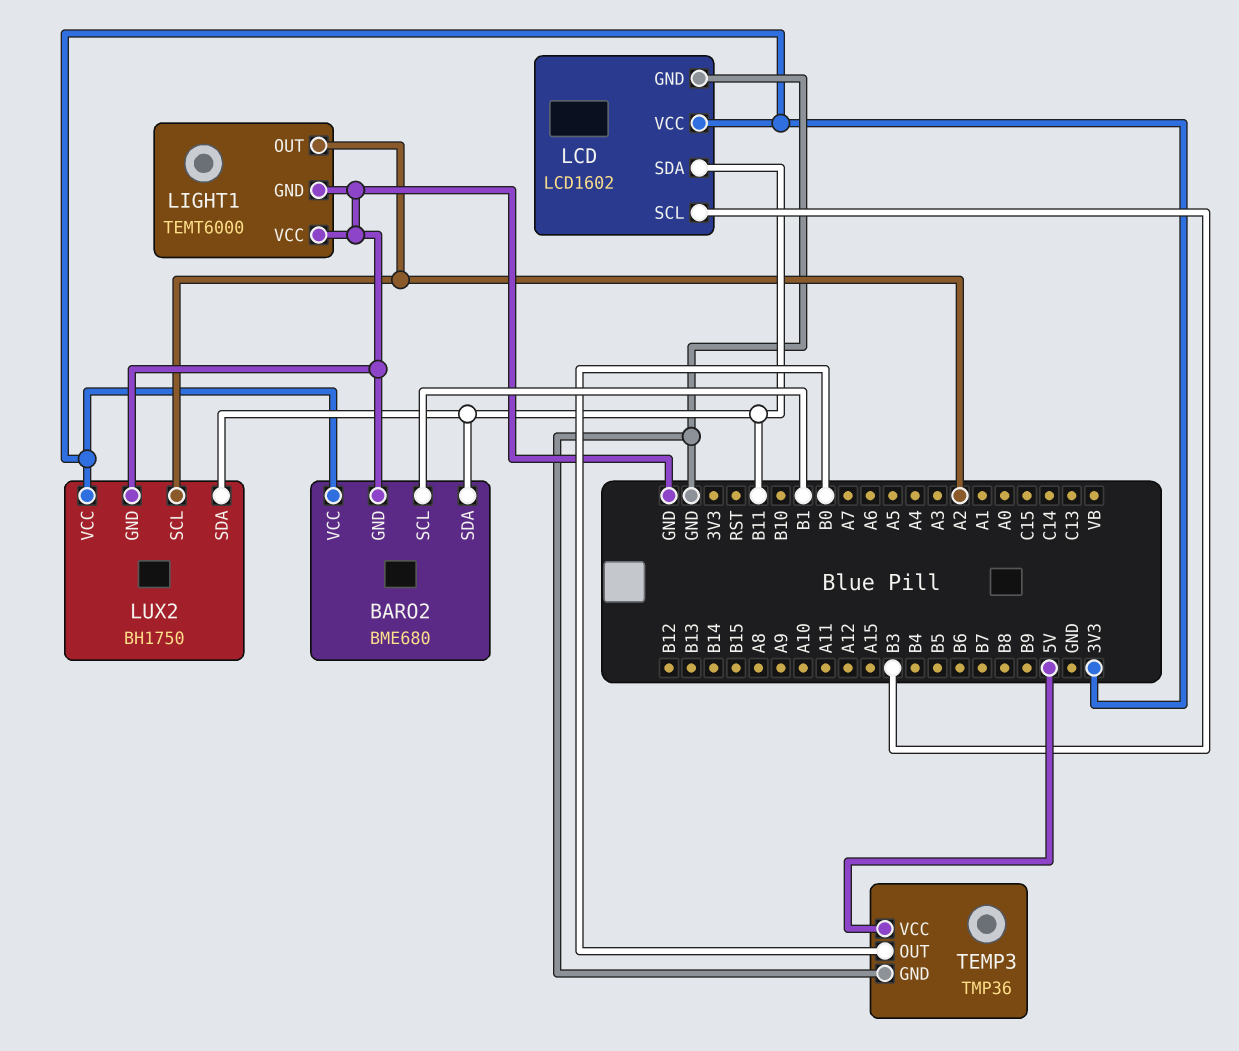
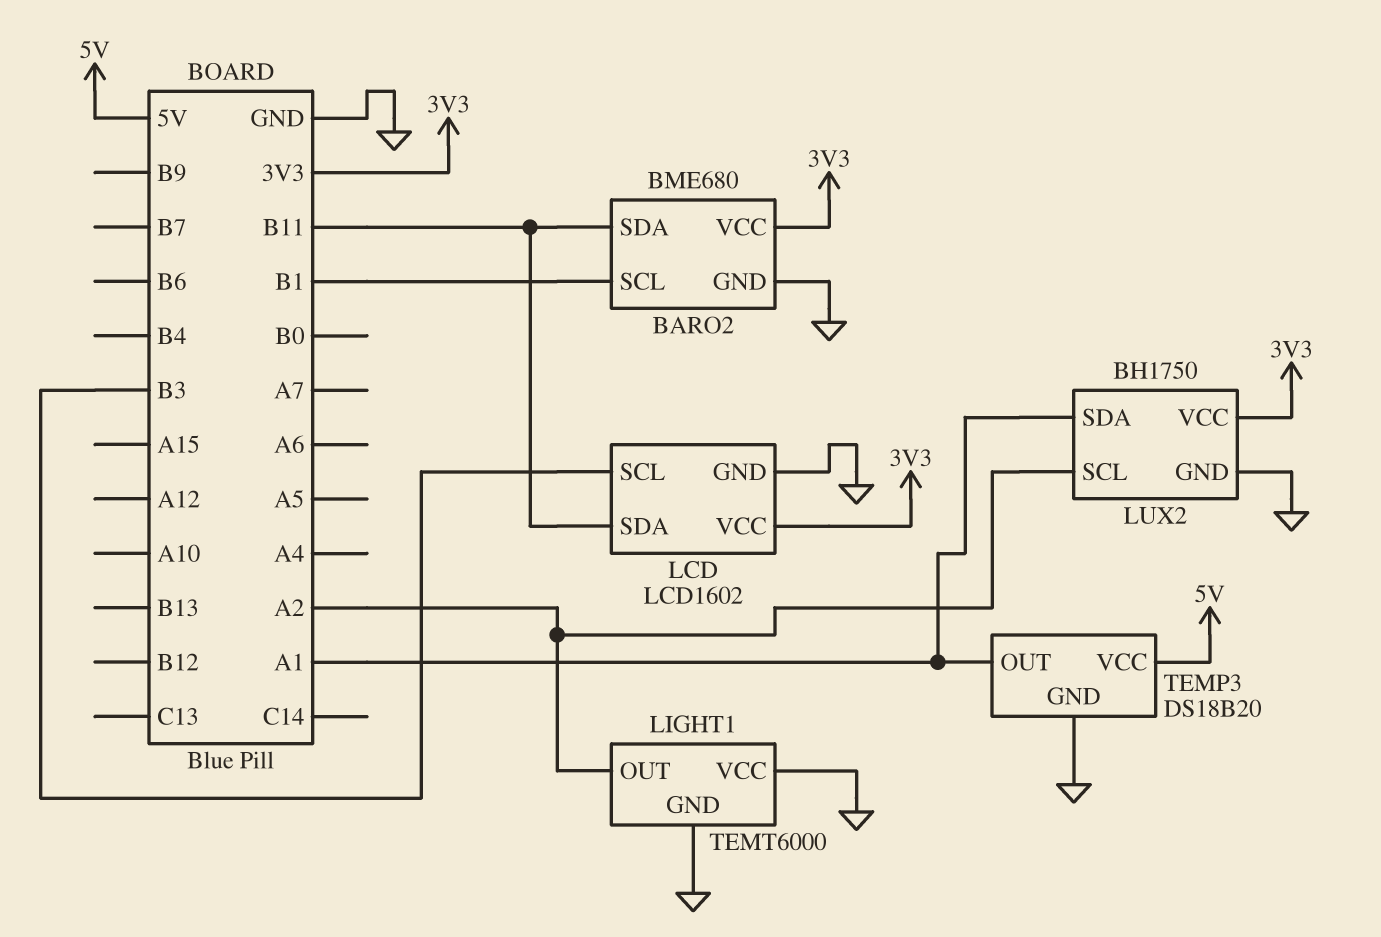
LUX2 pin SDA: B11 -> A1
TEMP3: TMP36 -> DS18B20
TEMP3 pin OUT: B0 -> A1

